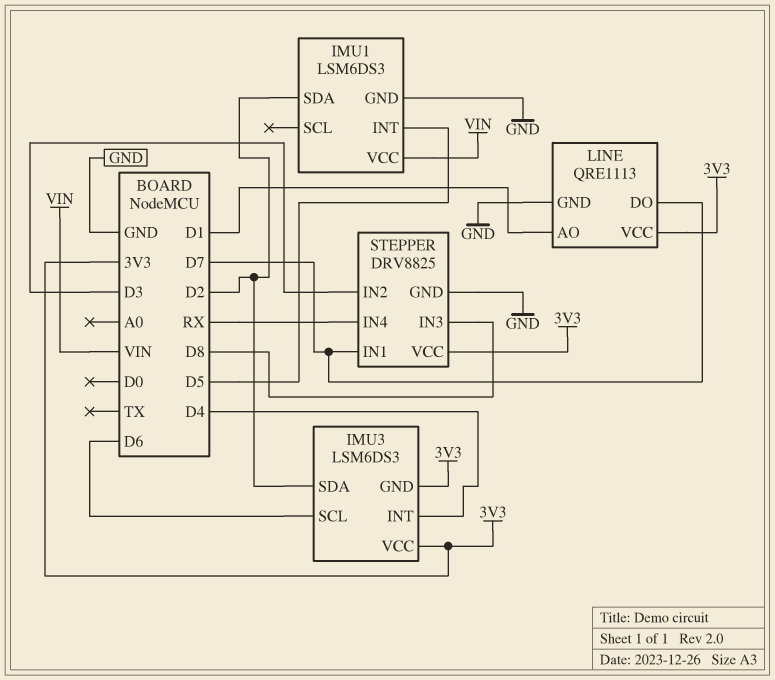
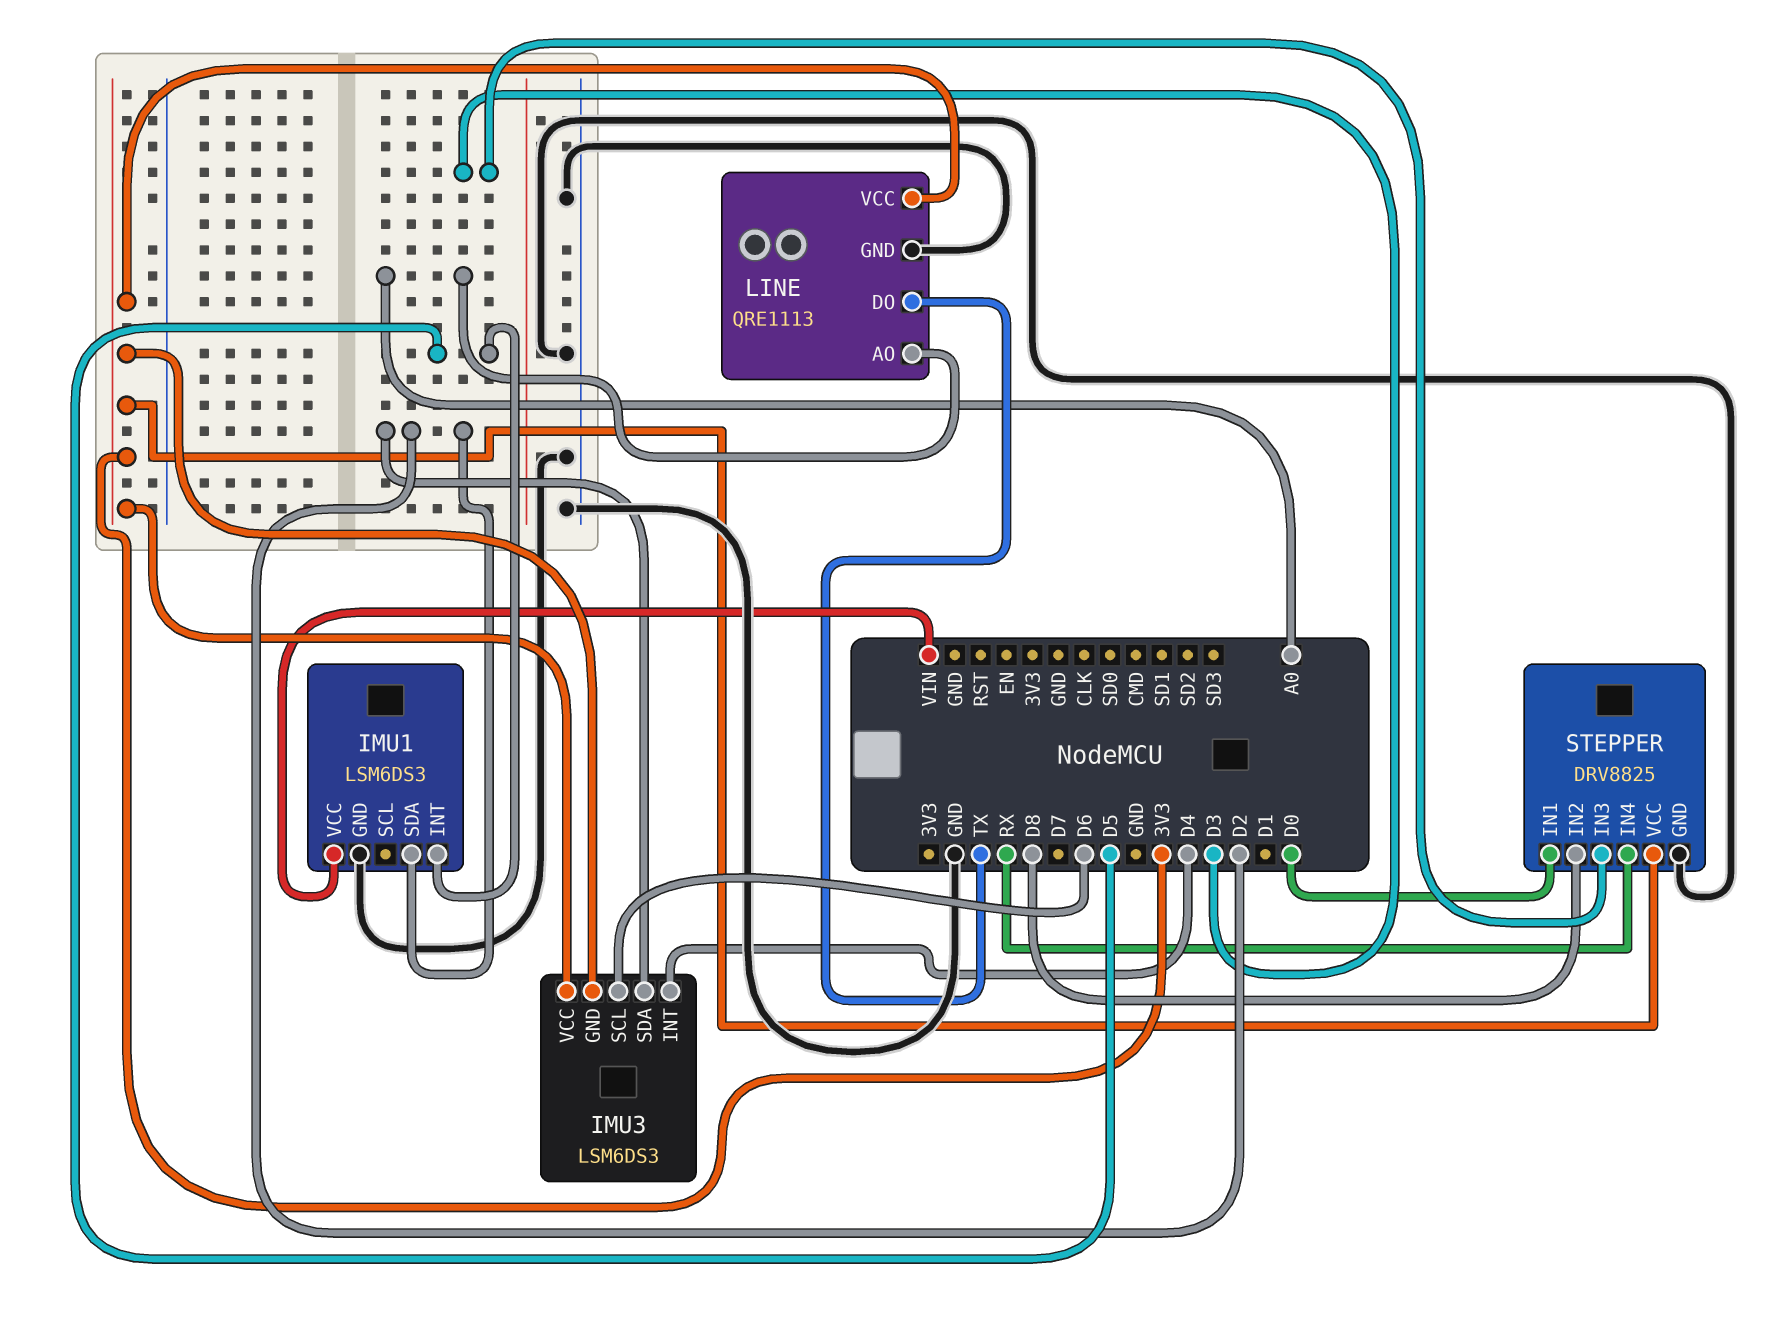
LINE pin AO: D1 -> A0
LINE pin DO: D7 -> TX
STEPPER pin IN1: D7 -> D0
STEPPER pin IN2: D3 -> D8
STEPPER pin IN3: D8 -> D3

